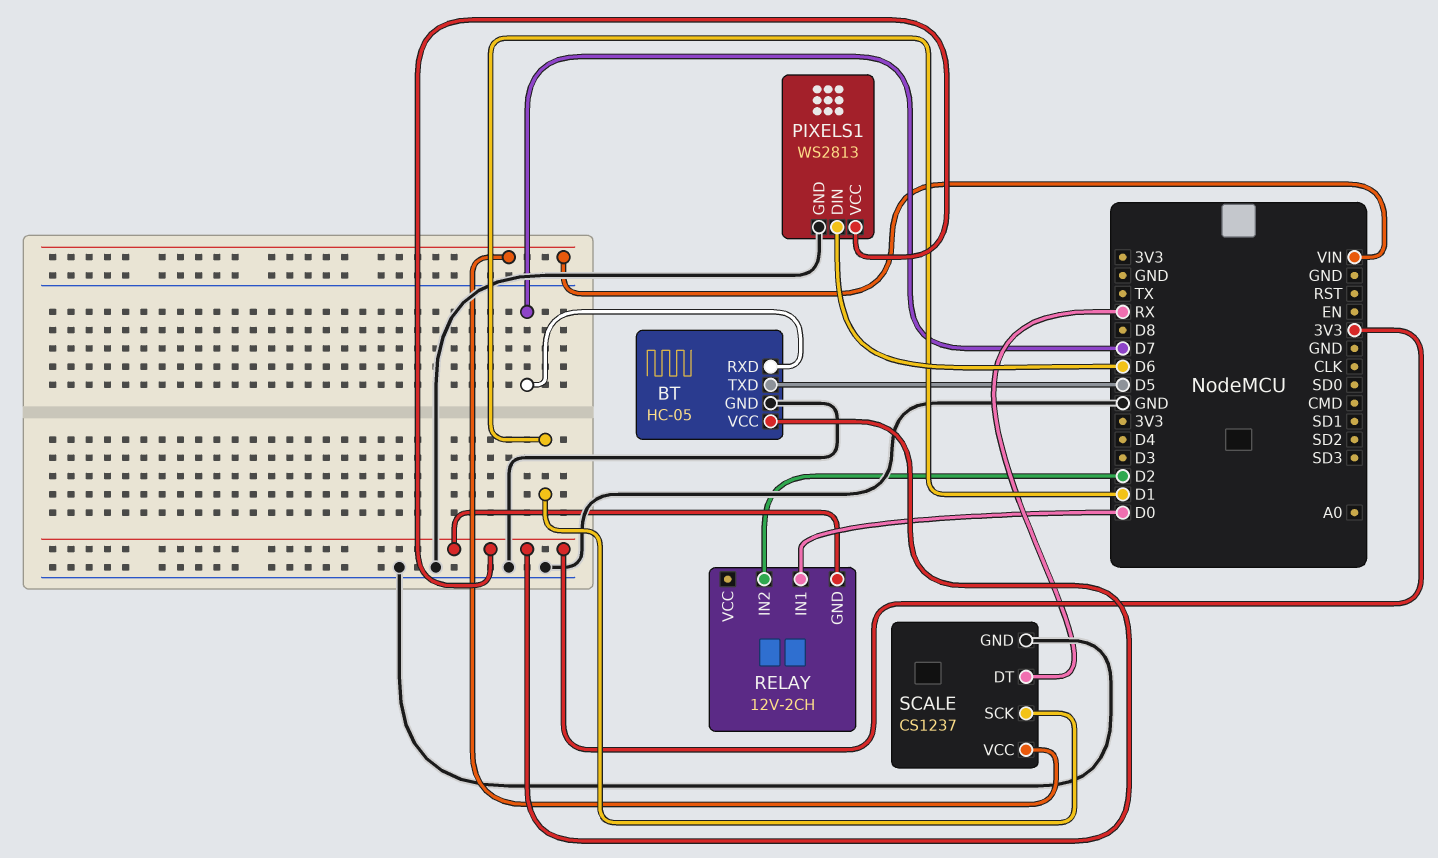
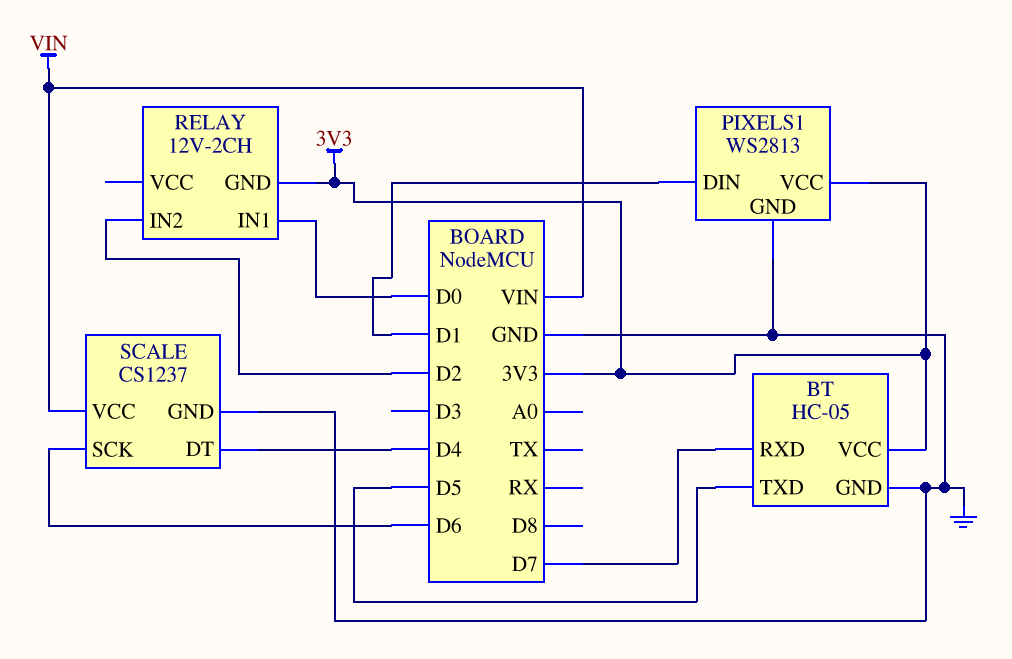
PIXELS1 pin DIN: D6 -> D1
SCALE pin DT: RX -> D4
SCALE pin SCK: D1 -> D6

